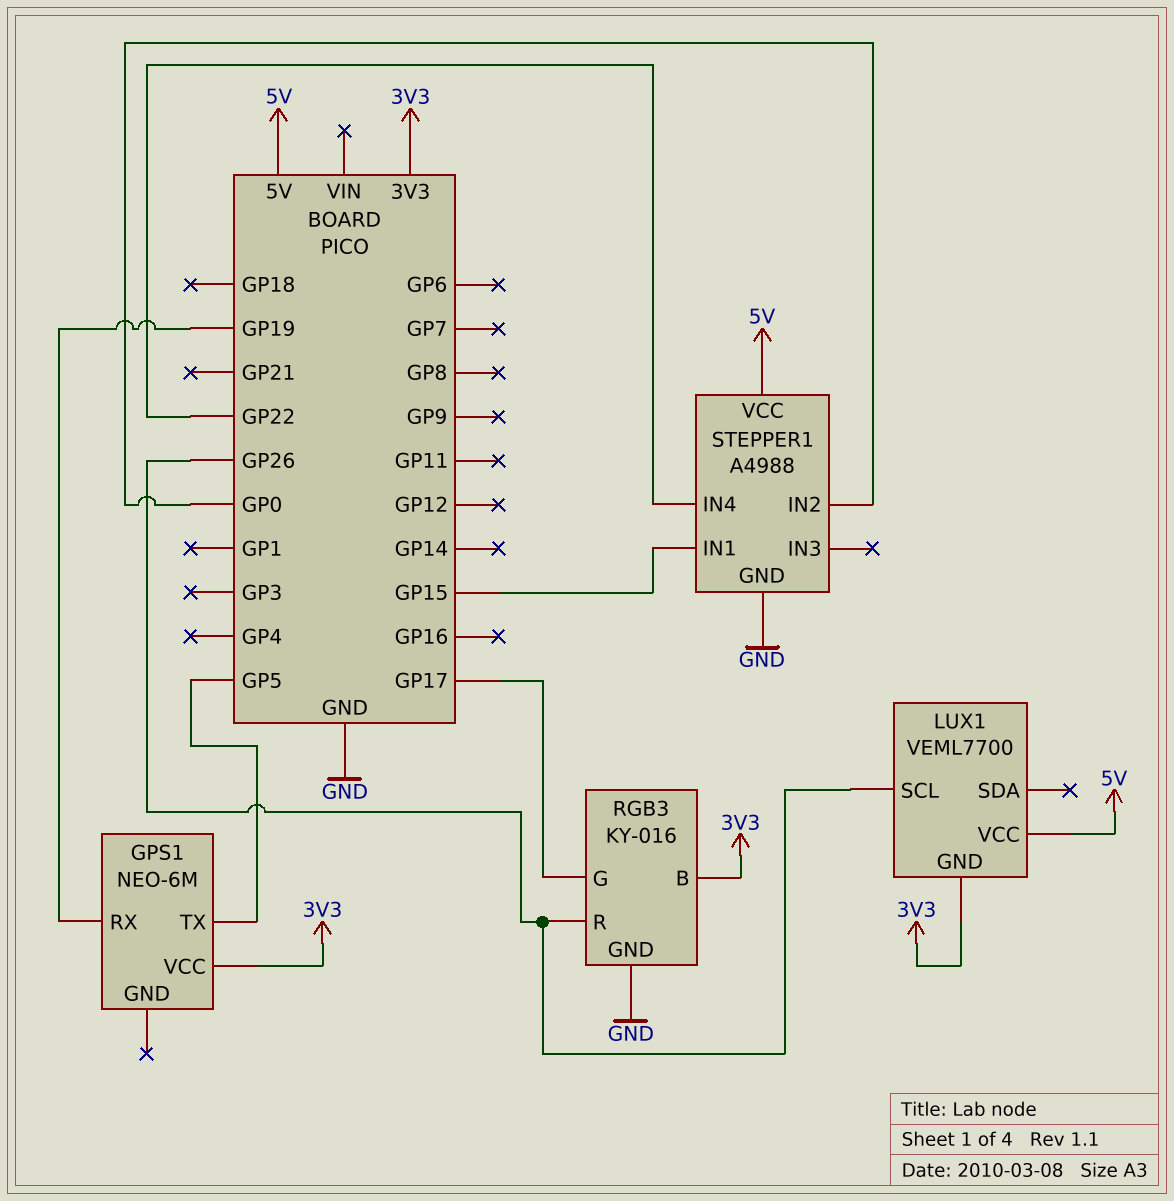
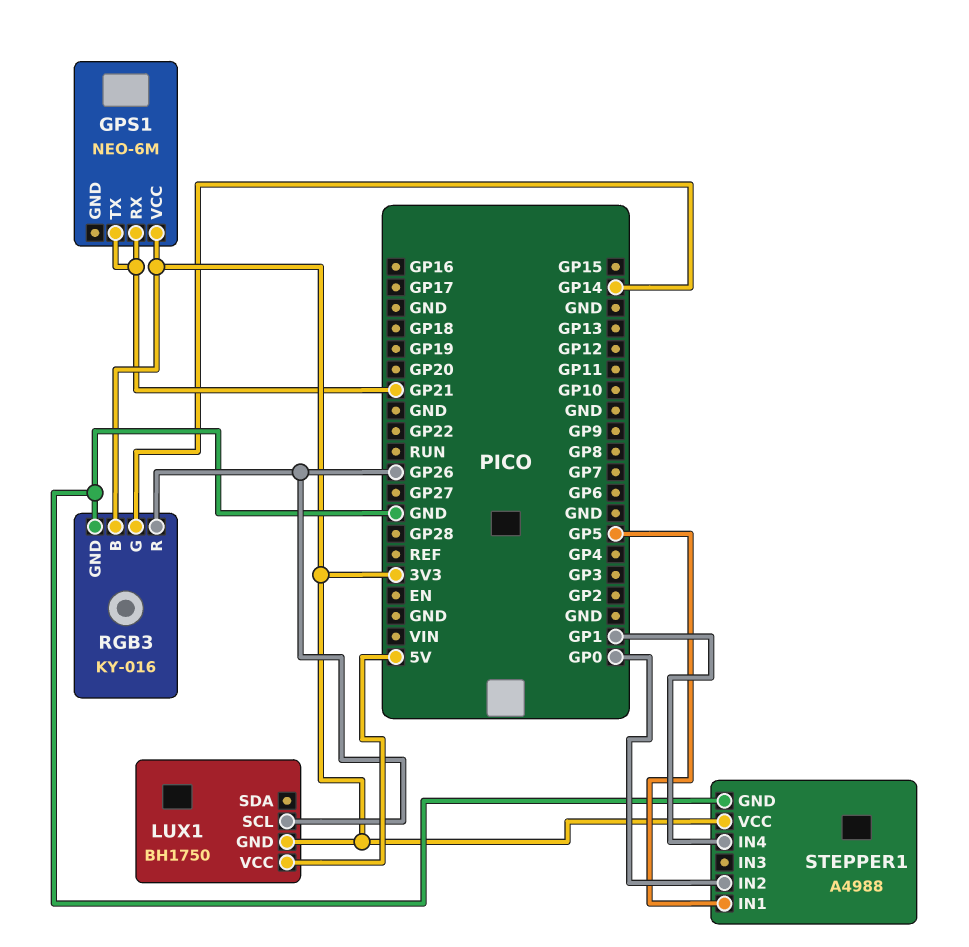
GPS1 pin RX: GP19 -> GP21
GPS1 pin TX: GP5 -> GP21
LUX1: VEML7700 -> BH1750
RGB3 pin G: GP17 -> GP14
STEPPER1 pin IN1: GP15 -> GP5
STEPPER1 pin IN4: GP22 -> GP1
STEPPER1 pin VCC: 5V -> 3V3

